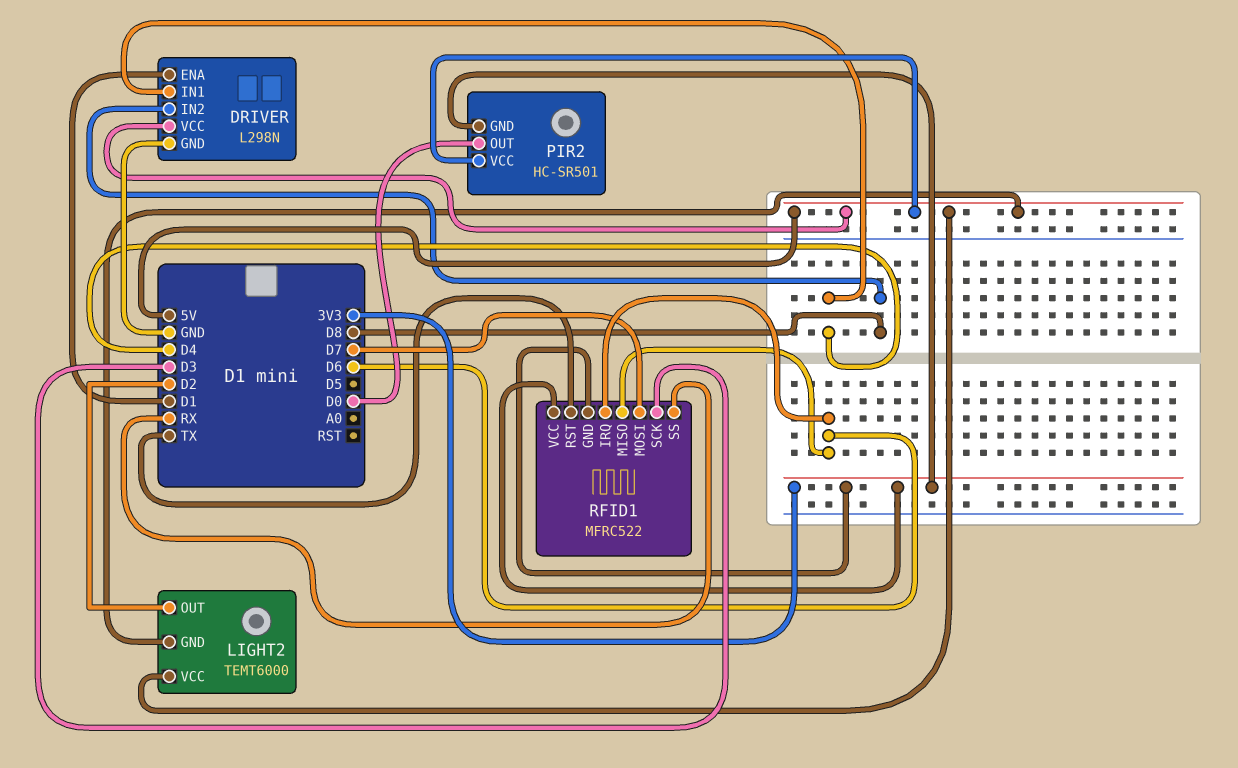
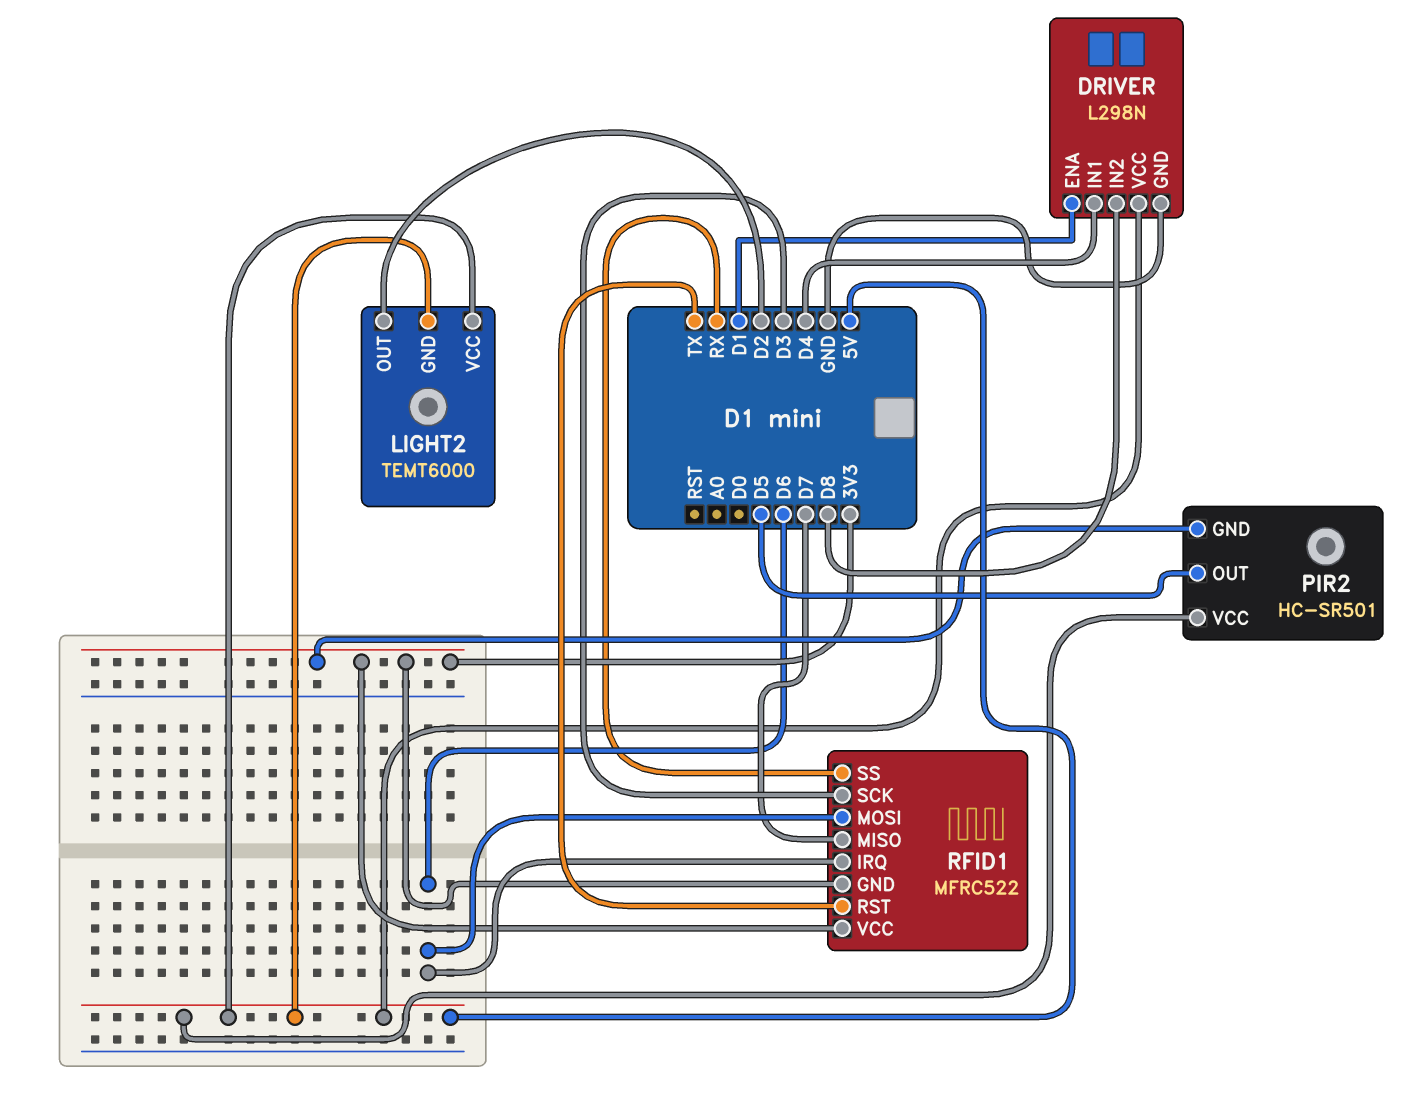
PIR2 pin OUT: D0 -> D5
RFID1 pin MISO: D6 -> D7
RFID1 pin MOSI: D7 -> D6

